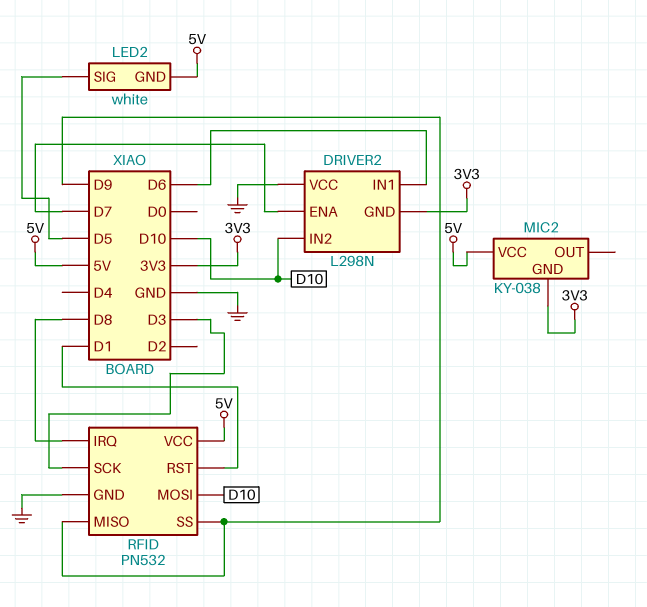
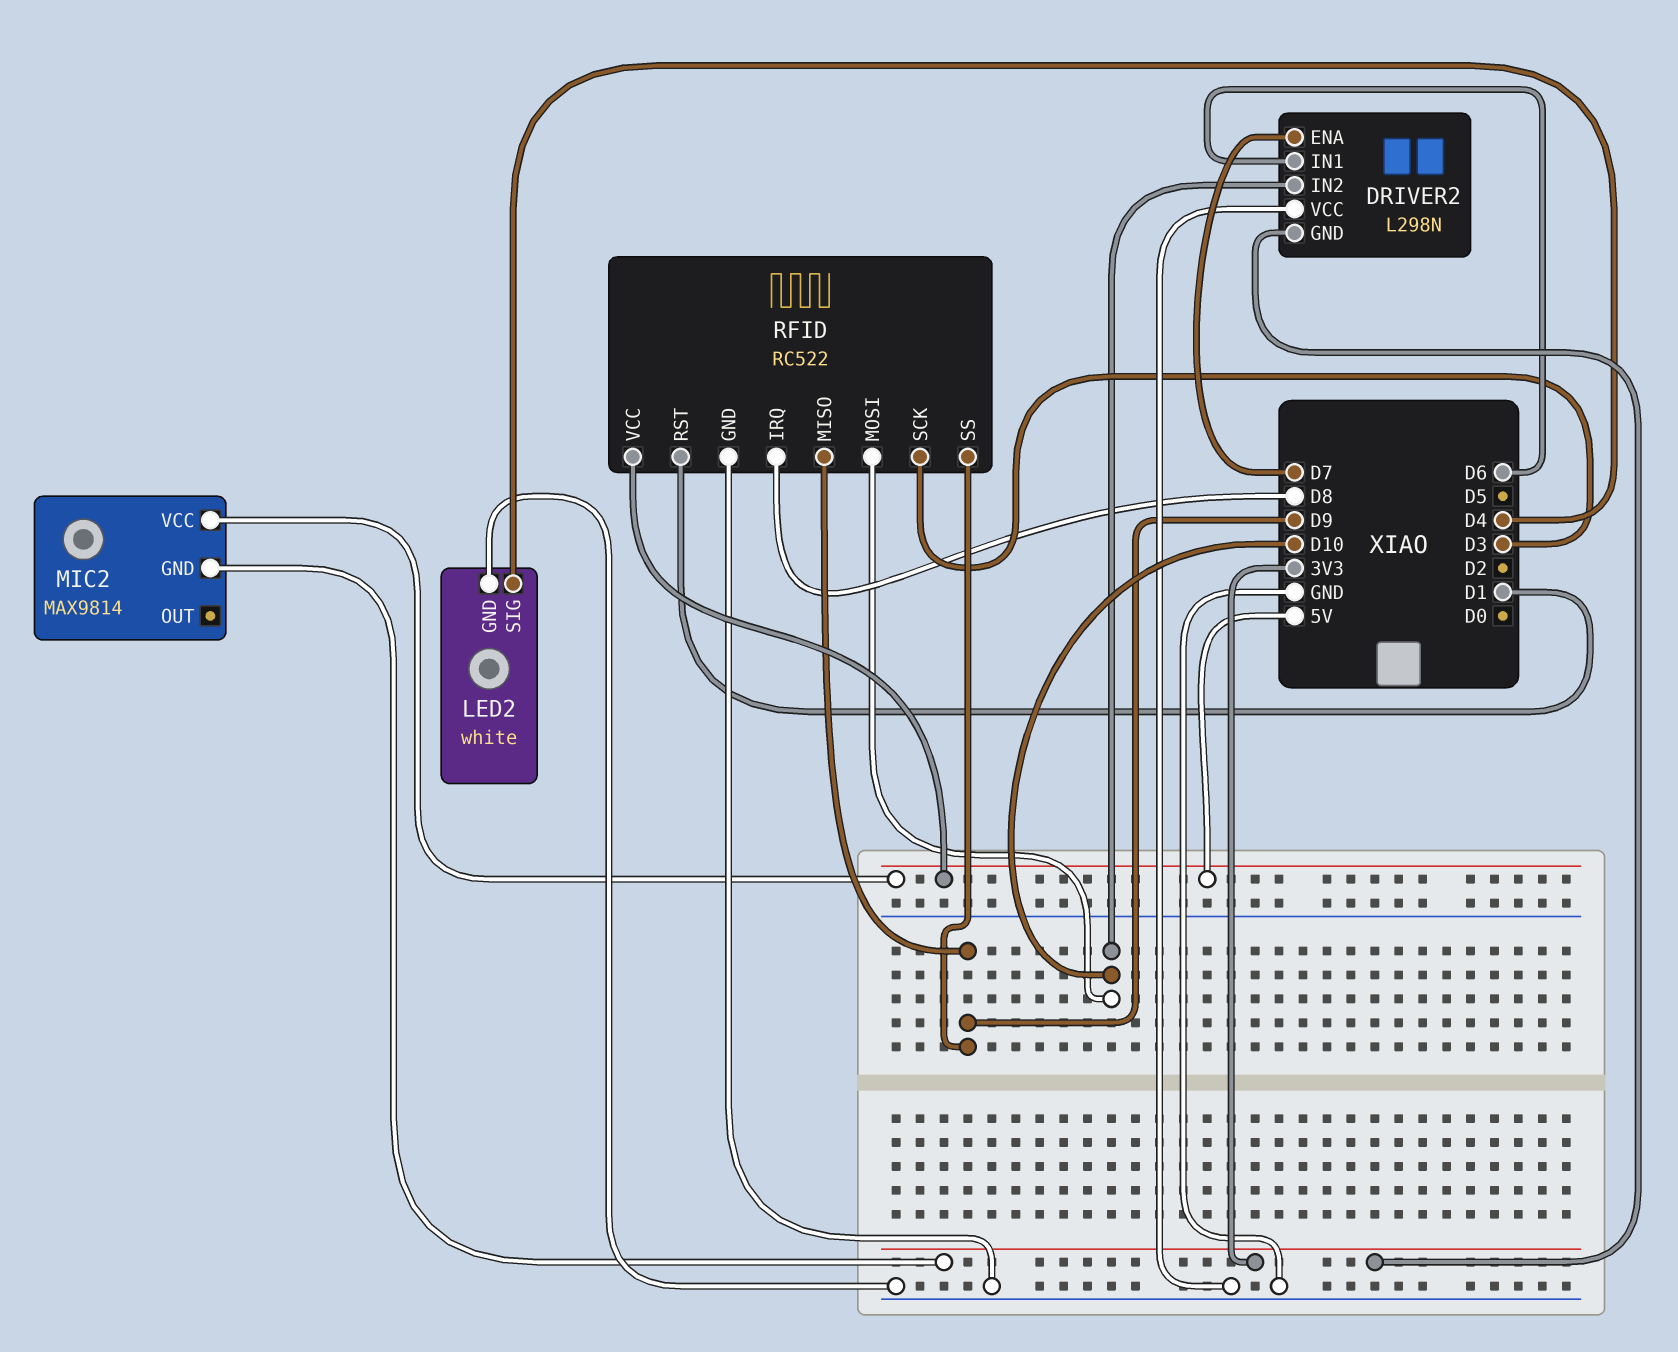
LED2 pin GND: 5V -> GND
LED2 pin SIG: D5 -> D4
MIC2: KY-038 -> MAX9814
RFID: PN532 -> RC522

